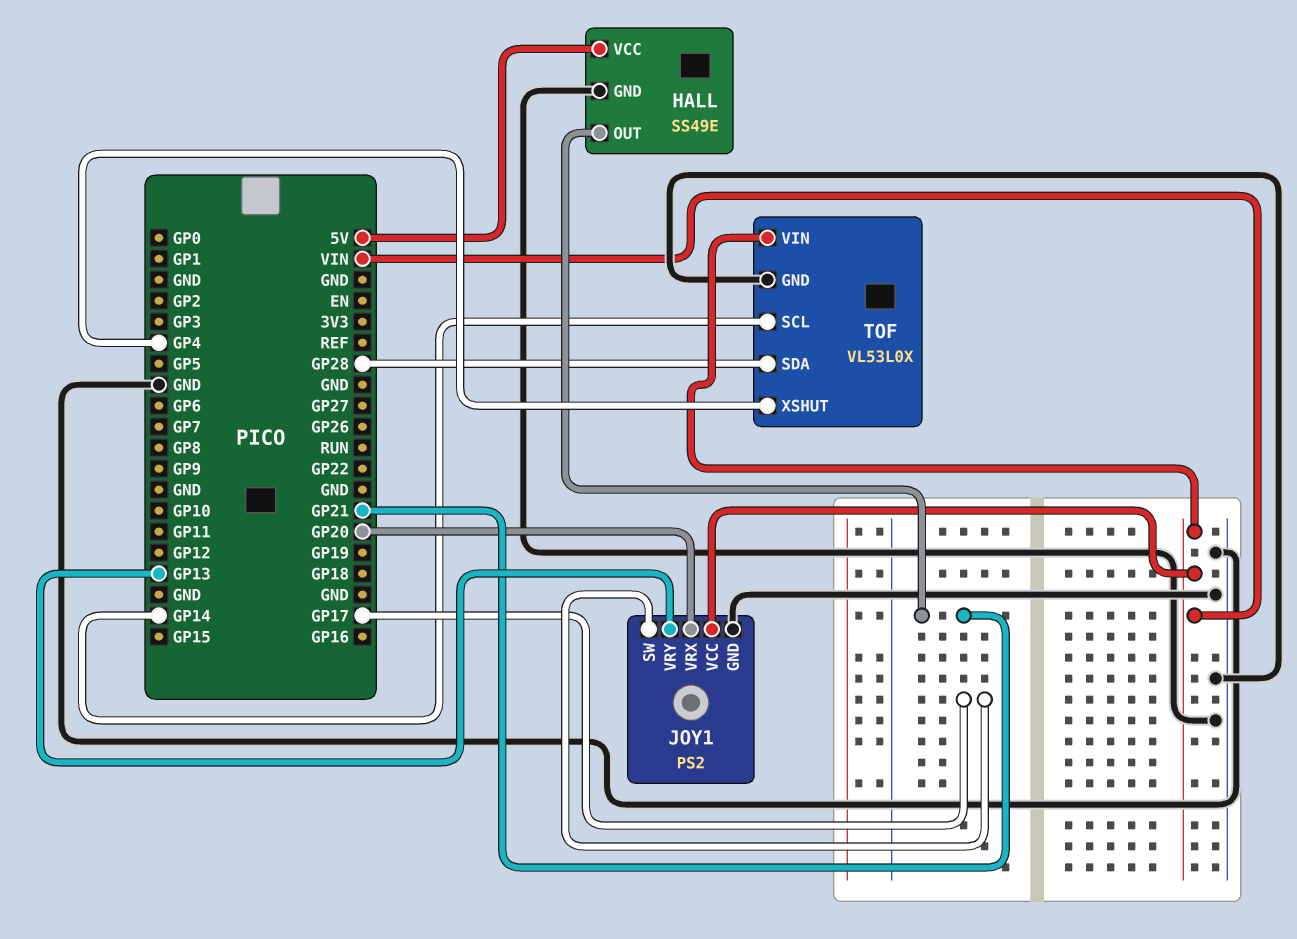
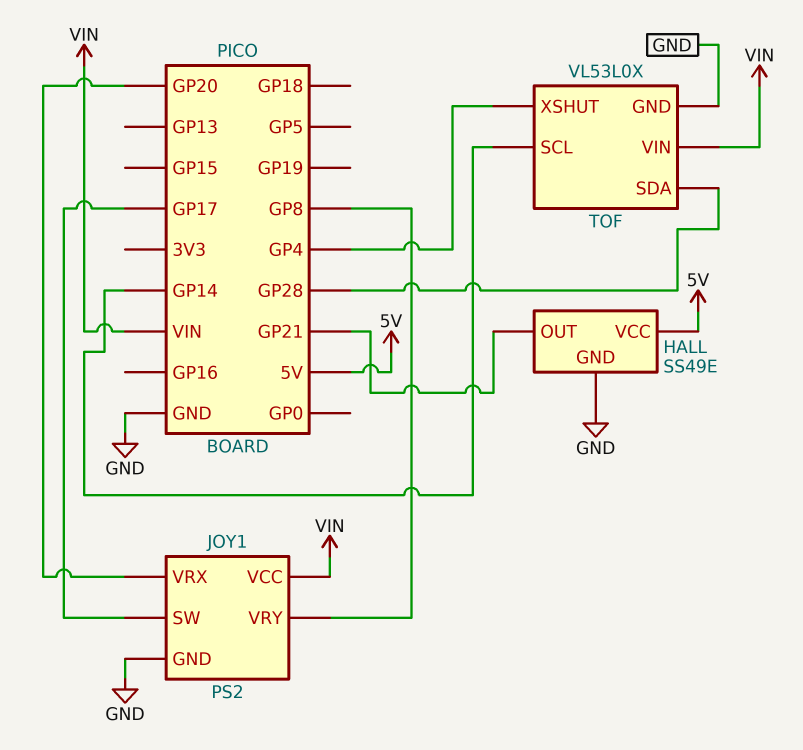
JOY1 pin VRY: GP13 -> GP8

